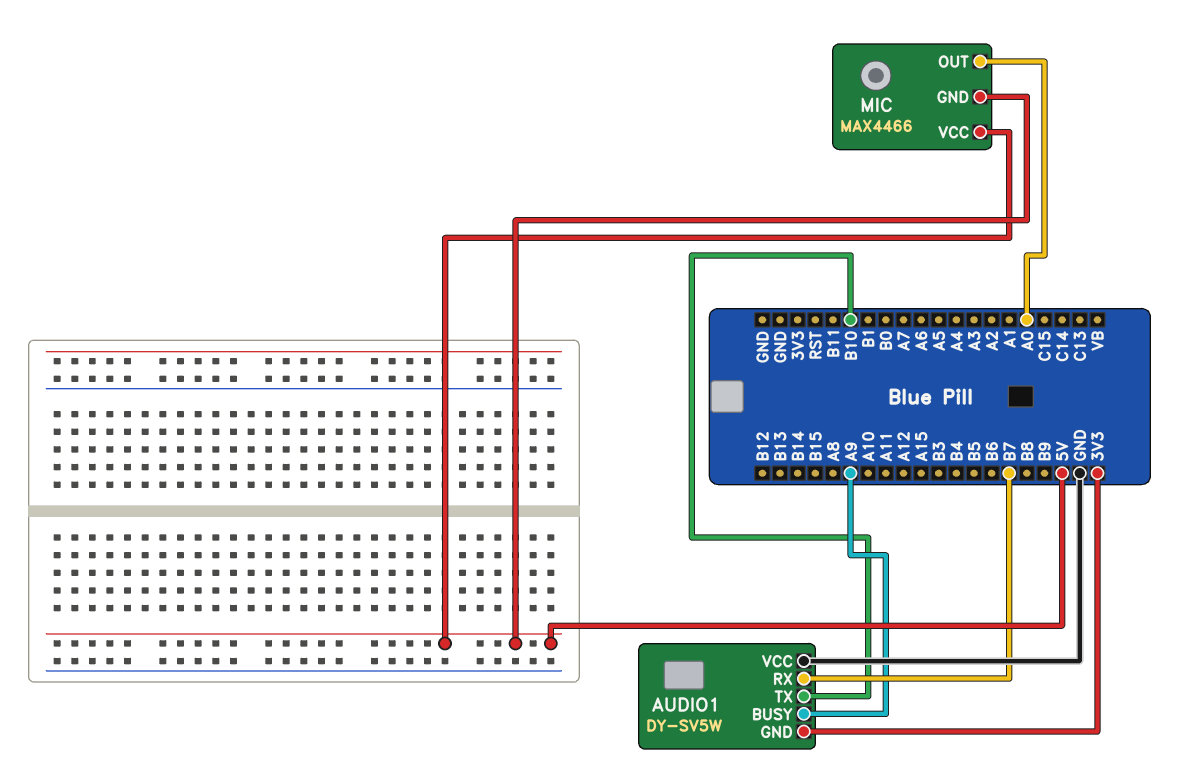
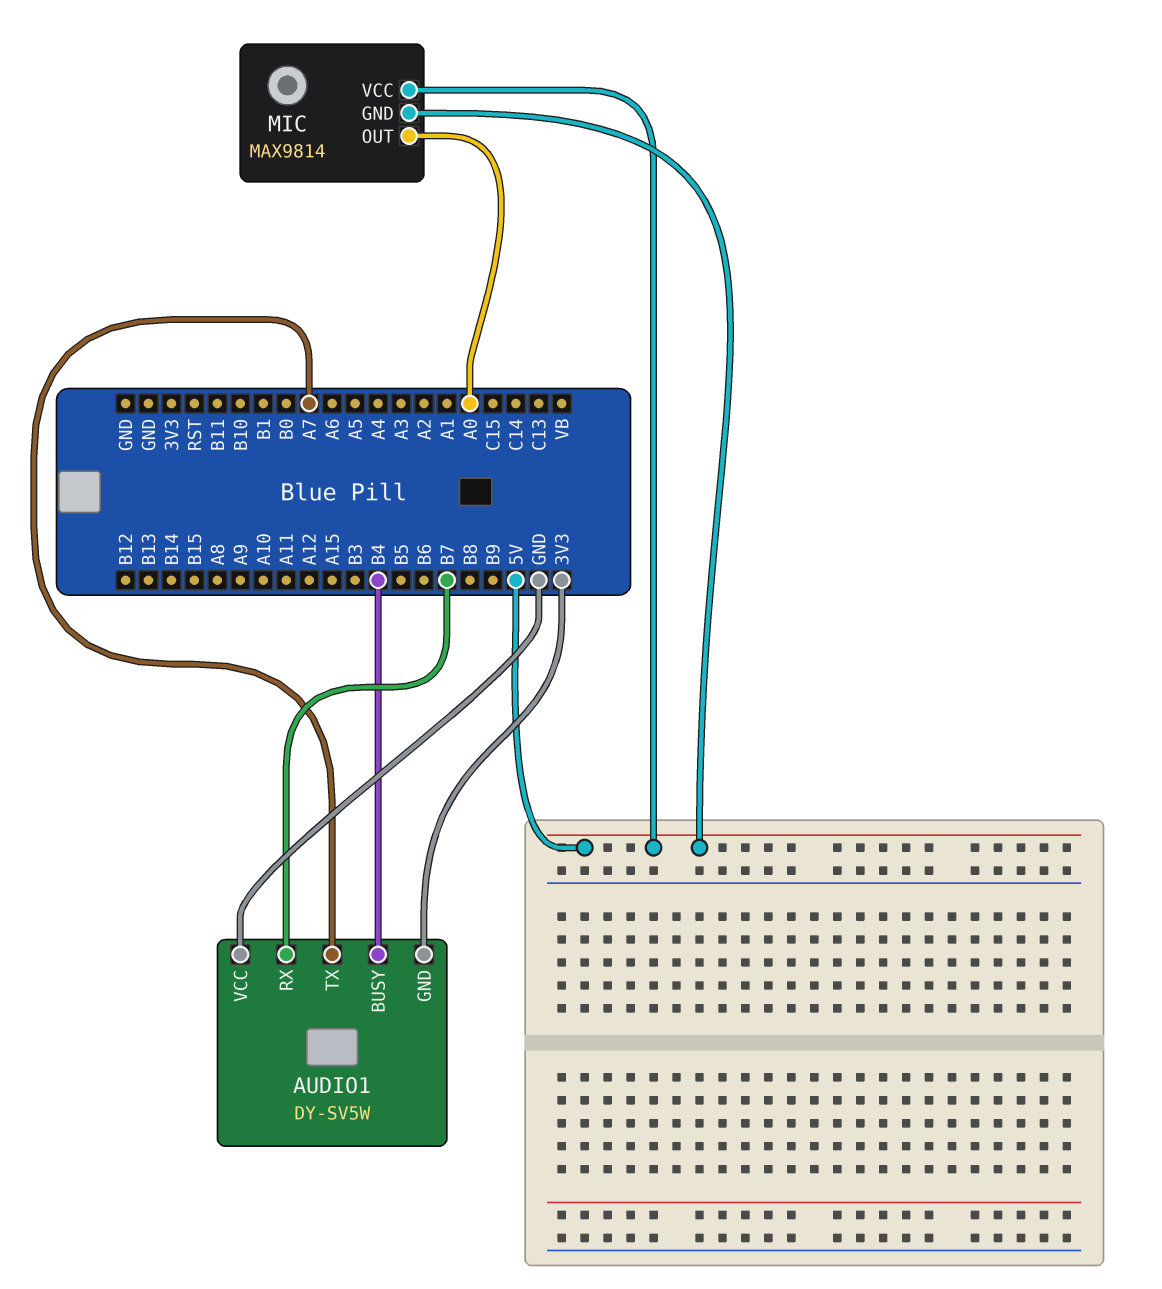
AUDIO1 pin BUSY: A9 -> B4
AUDIO1 pin TX: B10 -> A7
MIC: MAX4466 -> MAX9814

